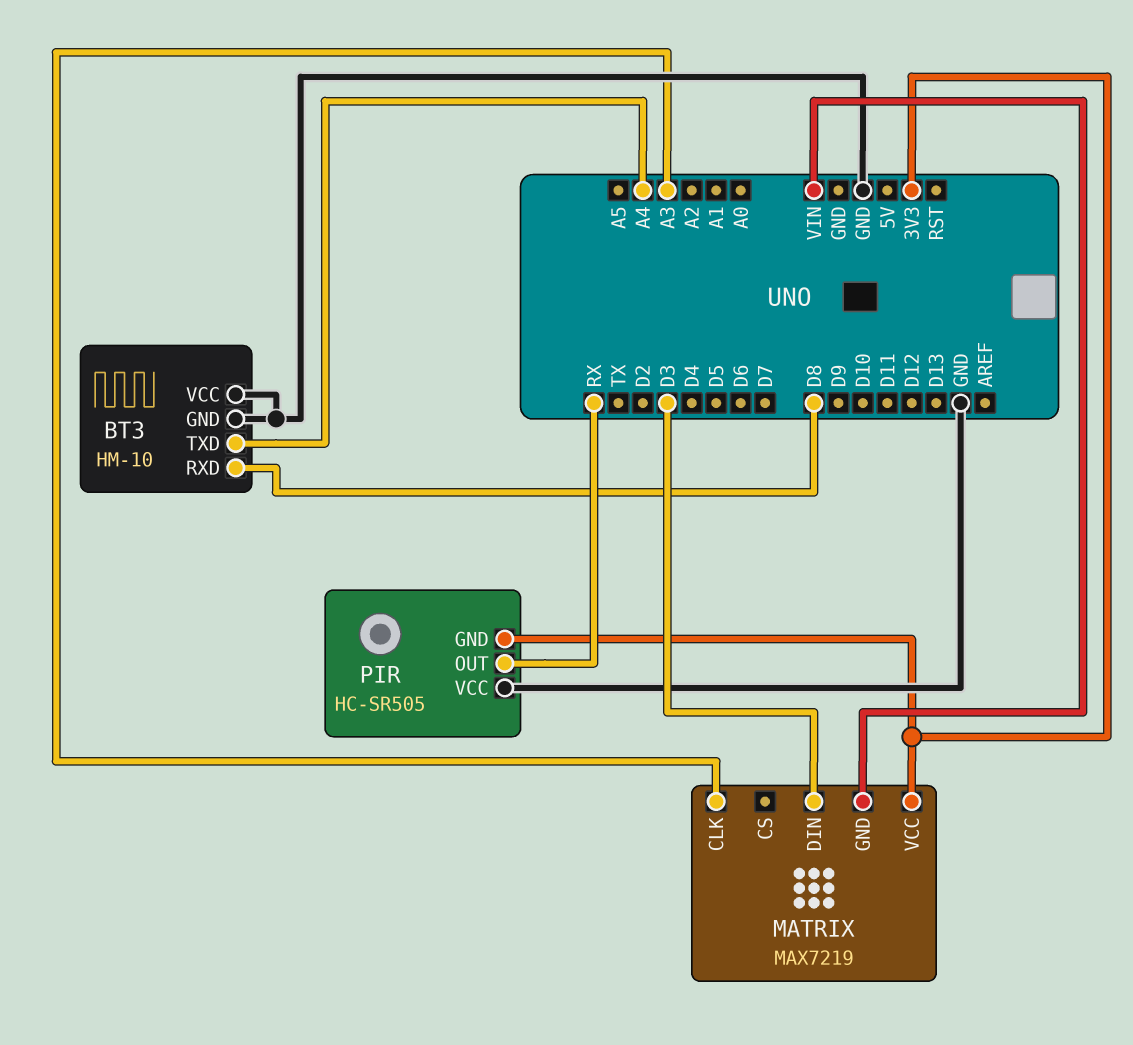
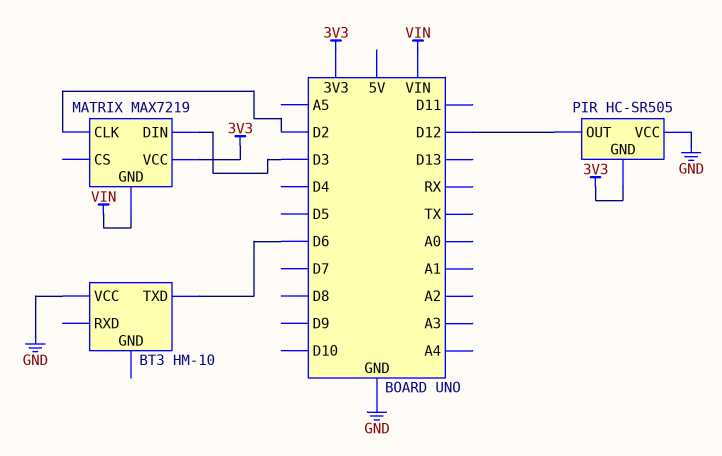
BT3 pin GND: GND -> none
BT3 pin RXD: D8 -> none
BT3 pin TXD: A4 -> D6
MATRIX pin CLK: A3 -> D2
PIR pin OUT: RX -> D12

